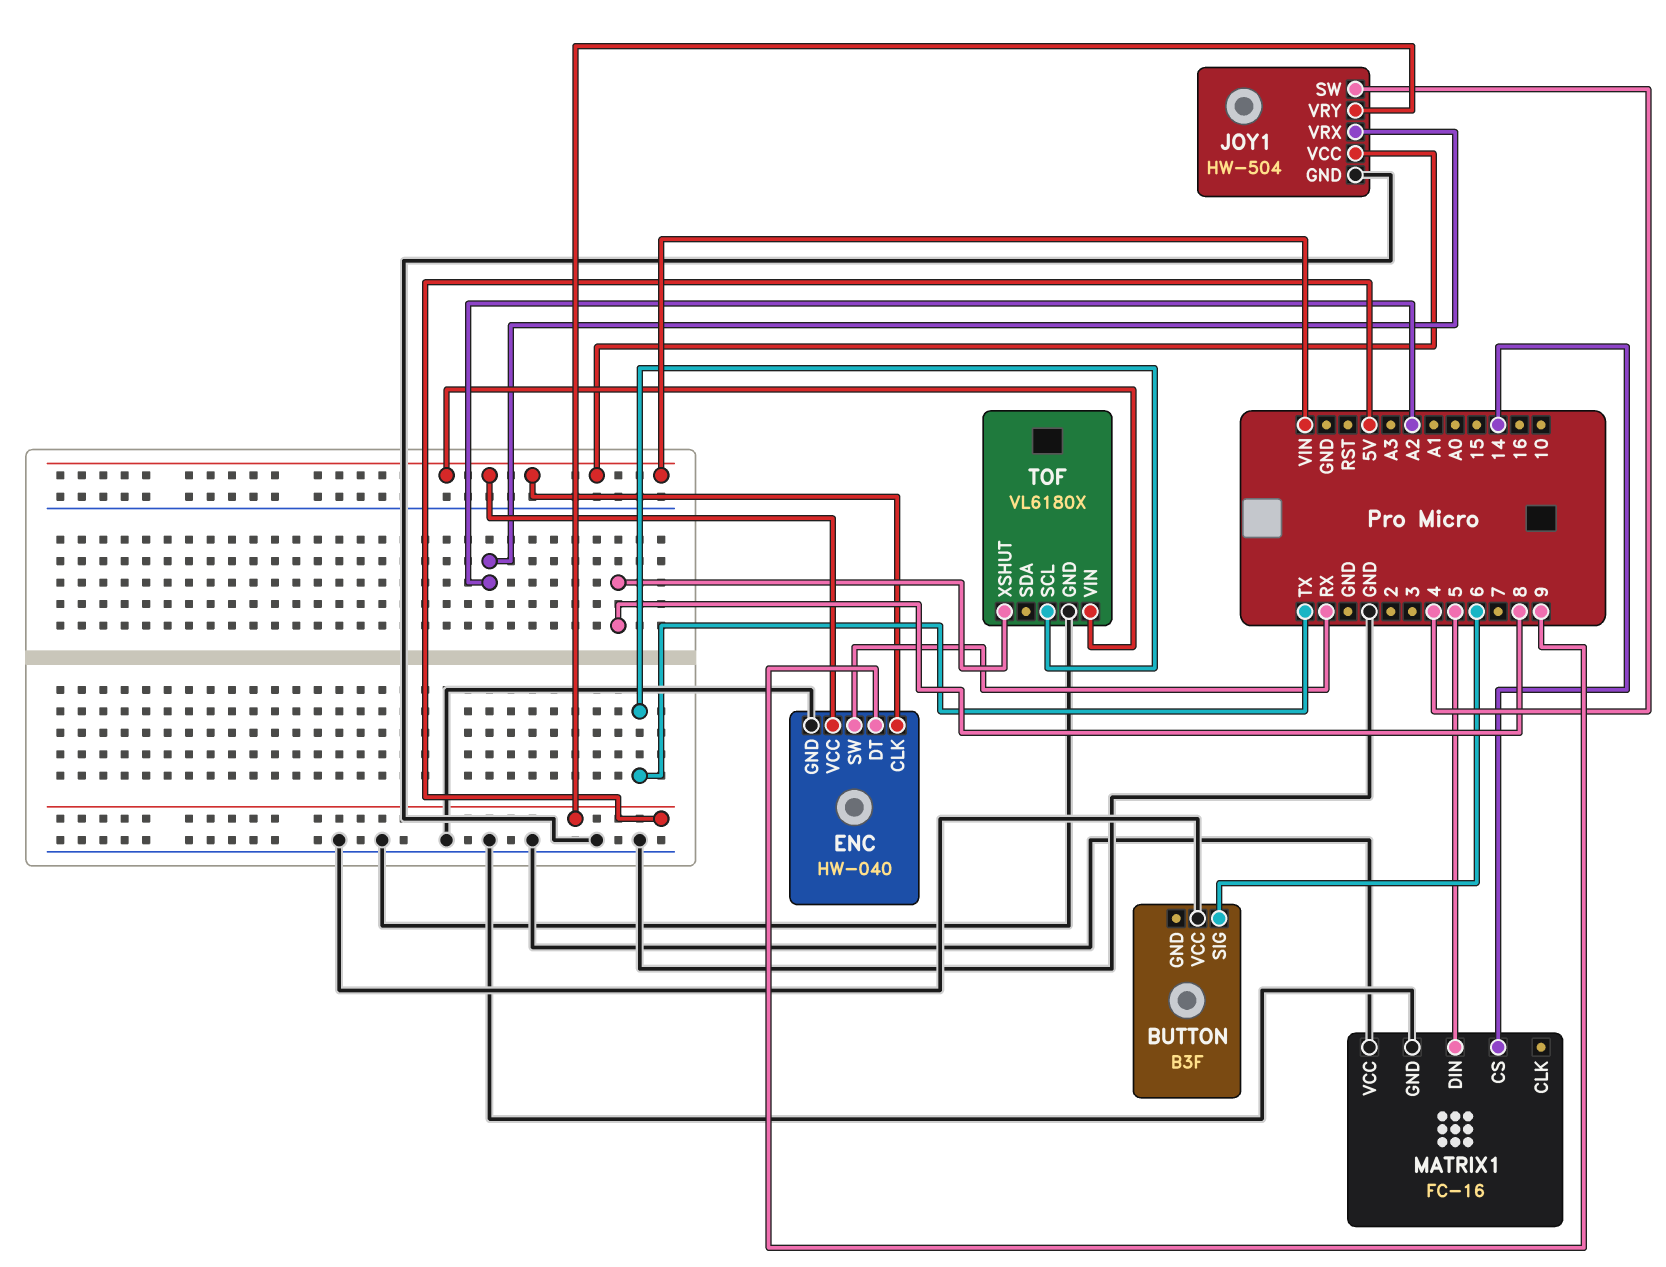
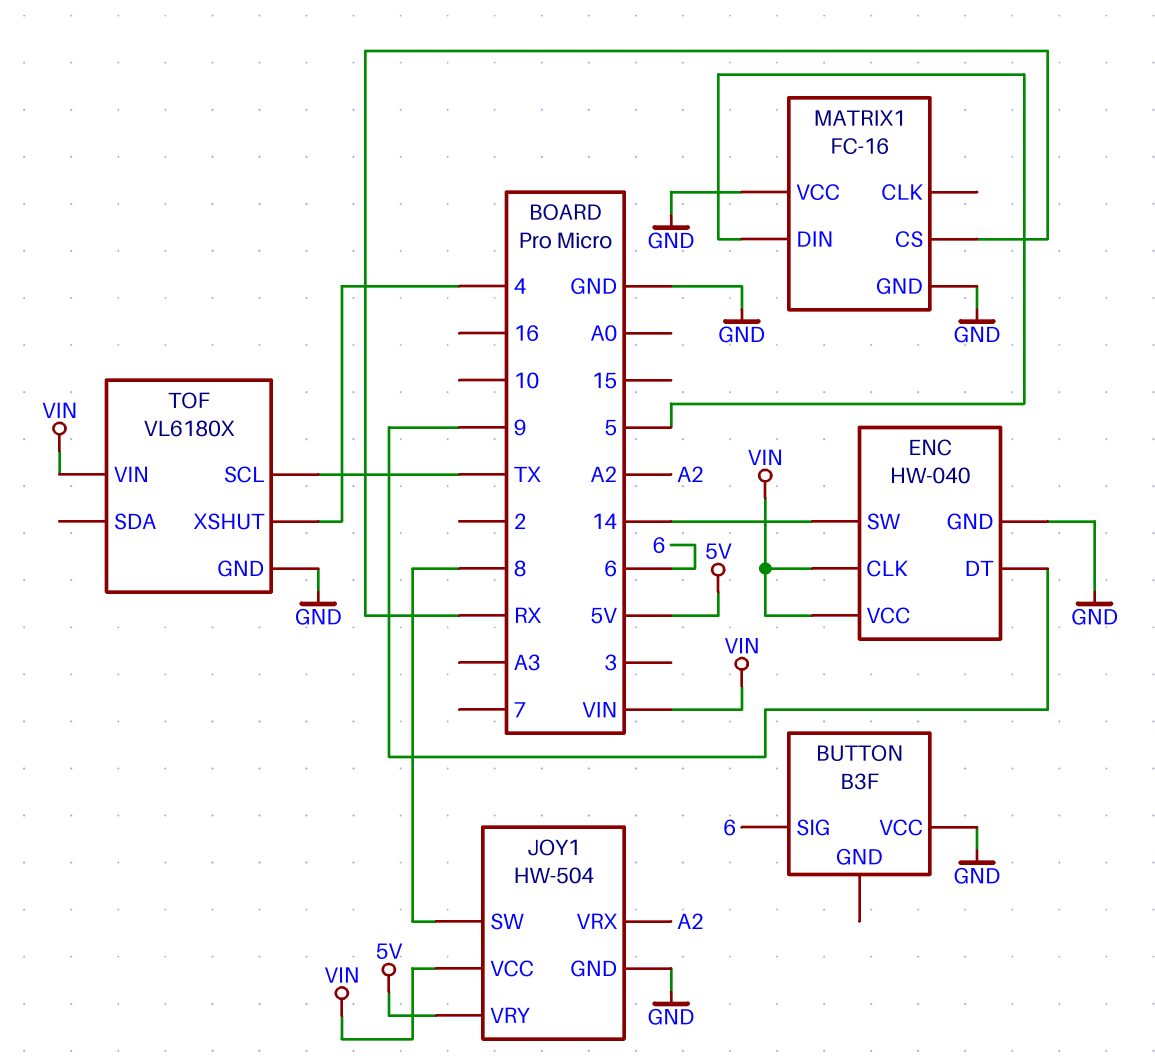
ENC pin SW: RX -> 14
JOY1 pin SW: 4 -> 8
MATRIX1 pin CS: 14 -> RX
TOF pin XSHUT: 8 -> 4

